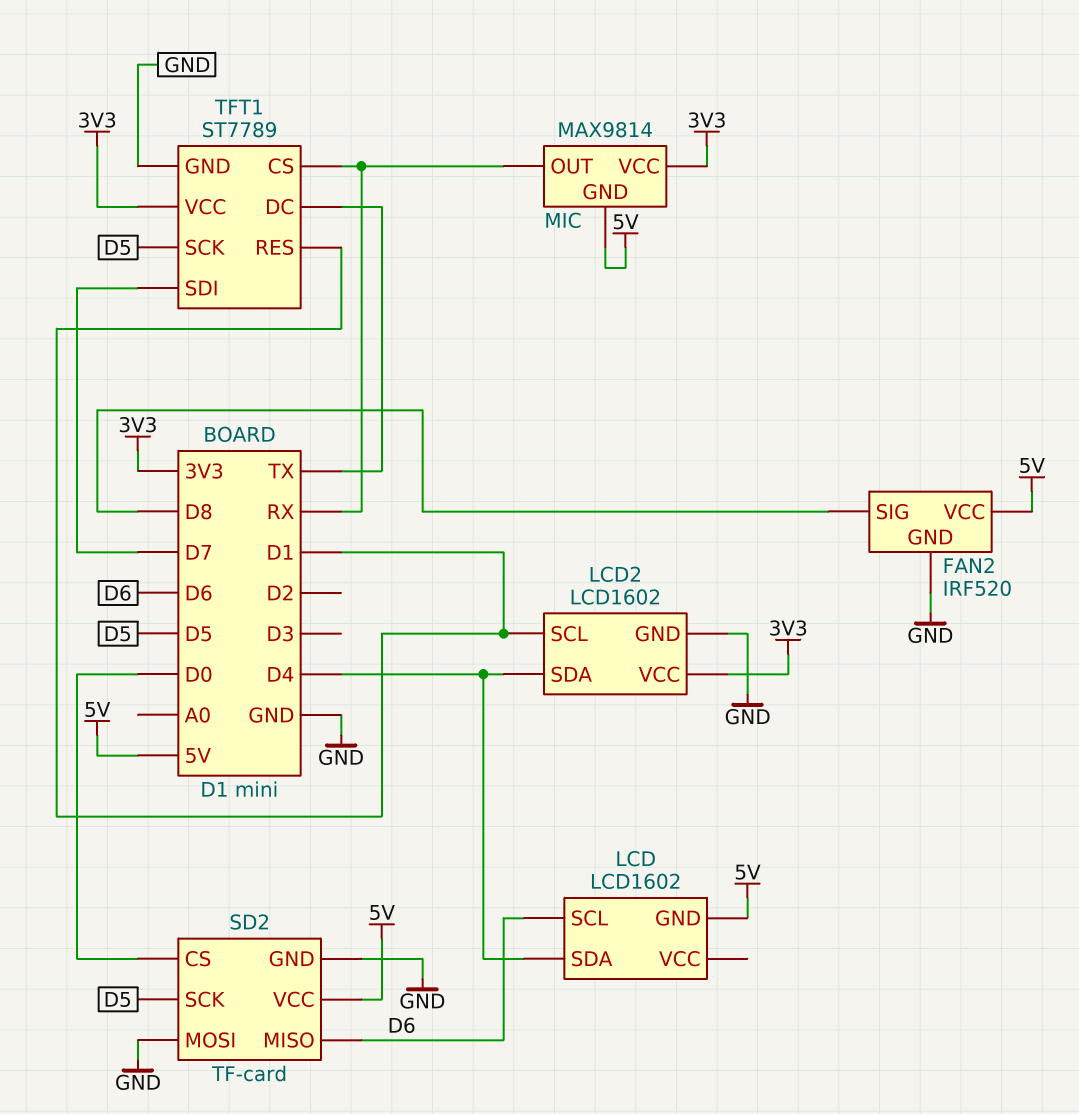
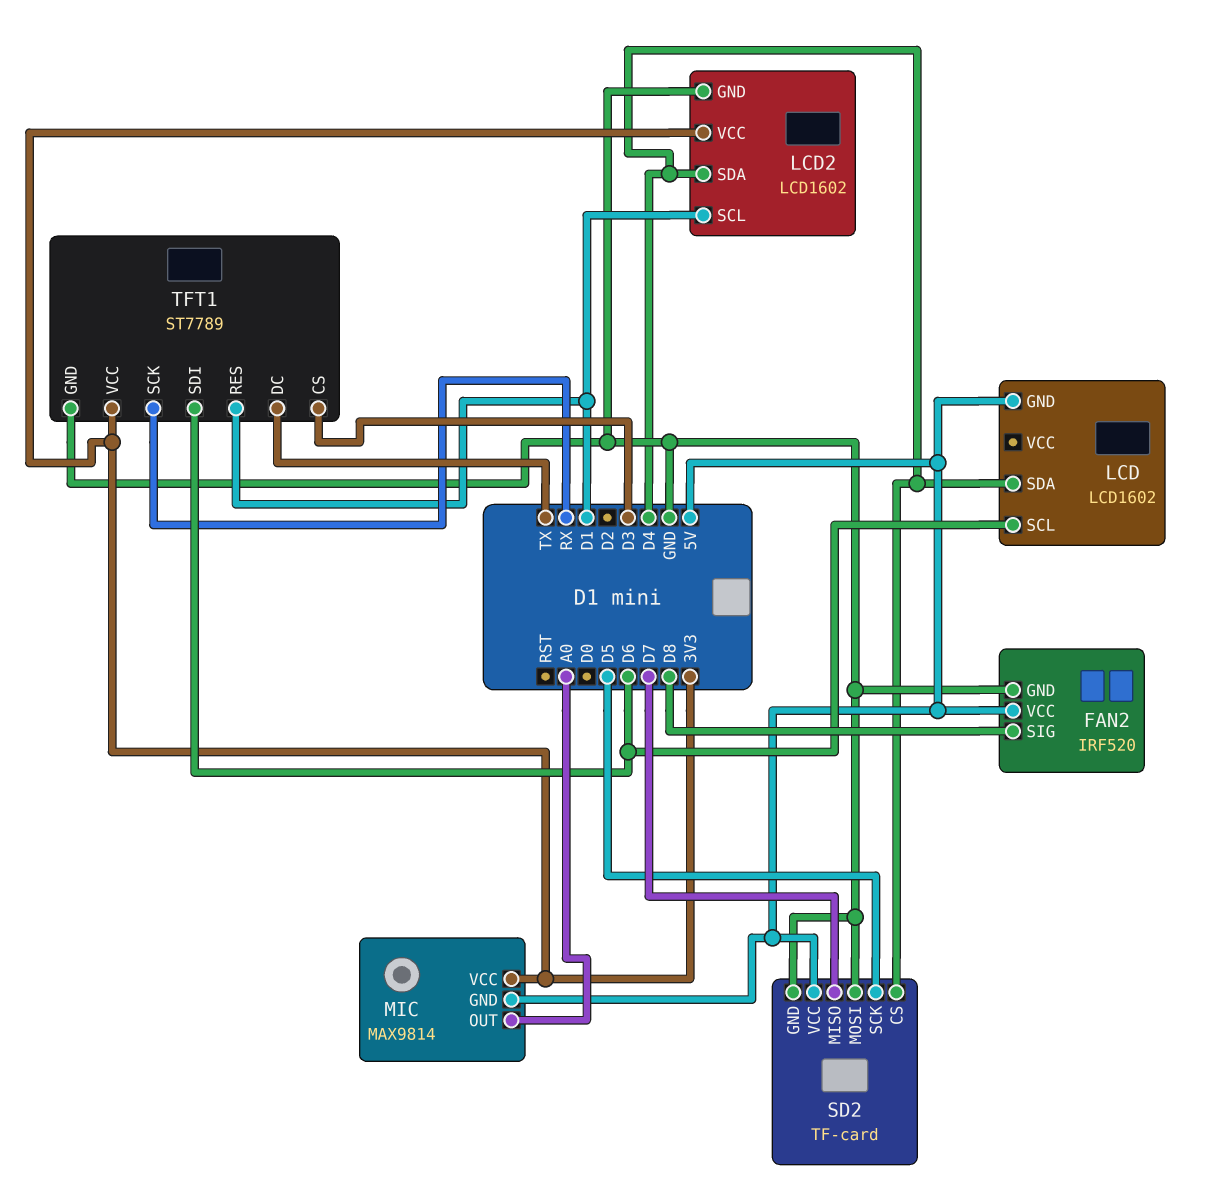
MIC pin OUT: RX -> A0
SD2 pin CS: D0 -> D4
SD2 pin MISO: D6 -> D7
TFT1 pin CS: RX -> D3
TFT1 pin SCK: D5 -> RX
TFT1 pin SDI: D7 -> D6

